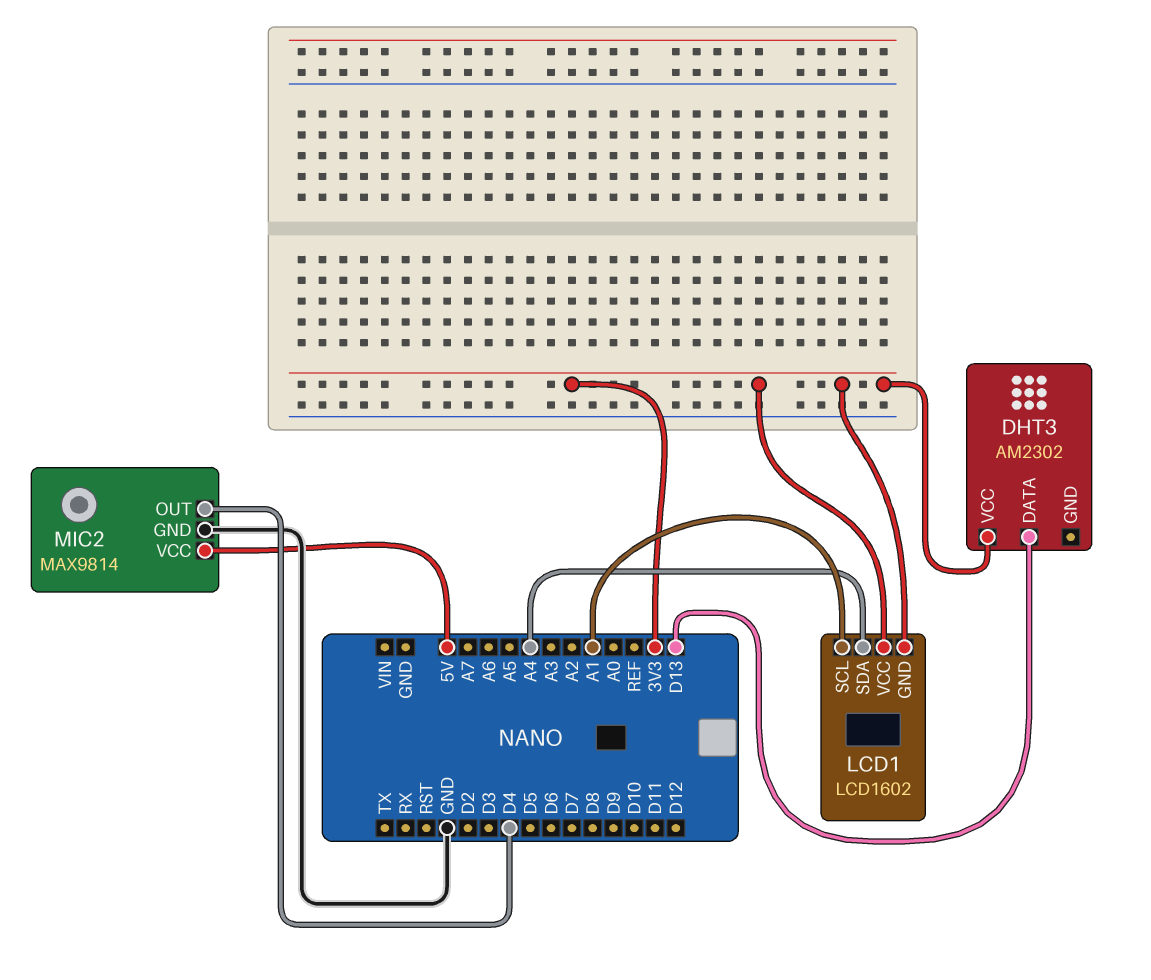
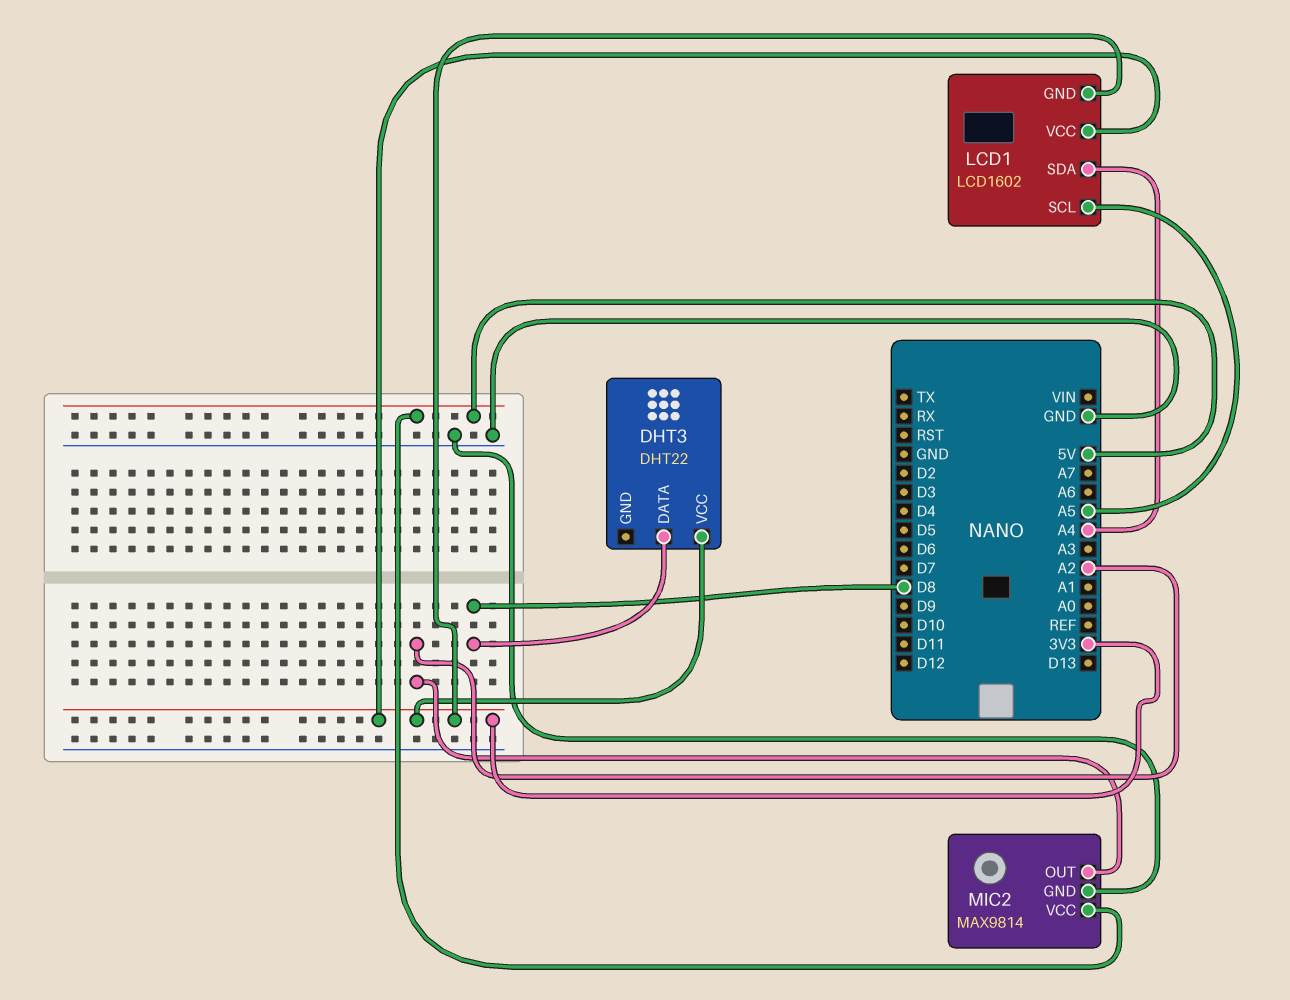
DHT3: AM2302 -> DHT22
DHT3 pin DATA: D13 -> D8
LCD1 pin SCL: A1 -> A5
MIC2 pin OUT: D4 -> A2

